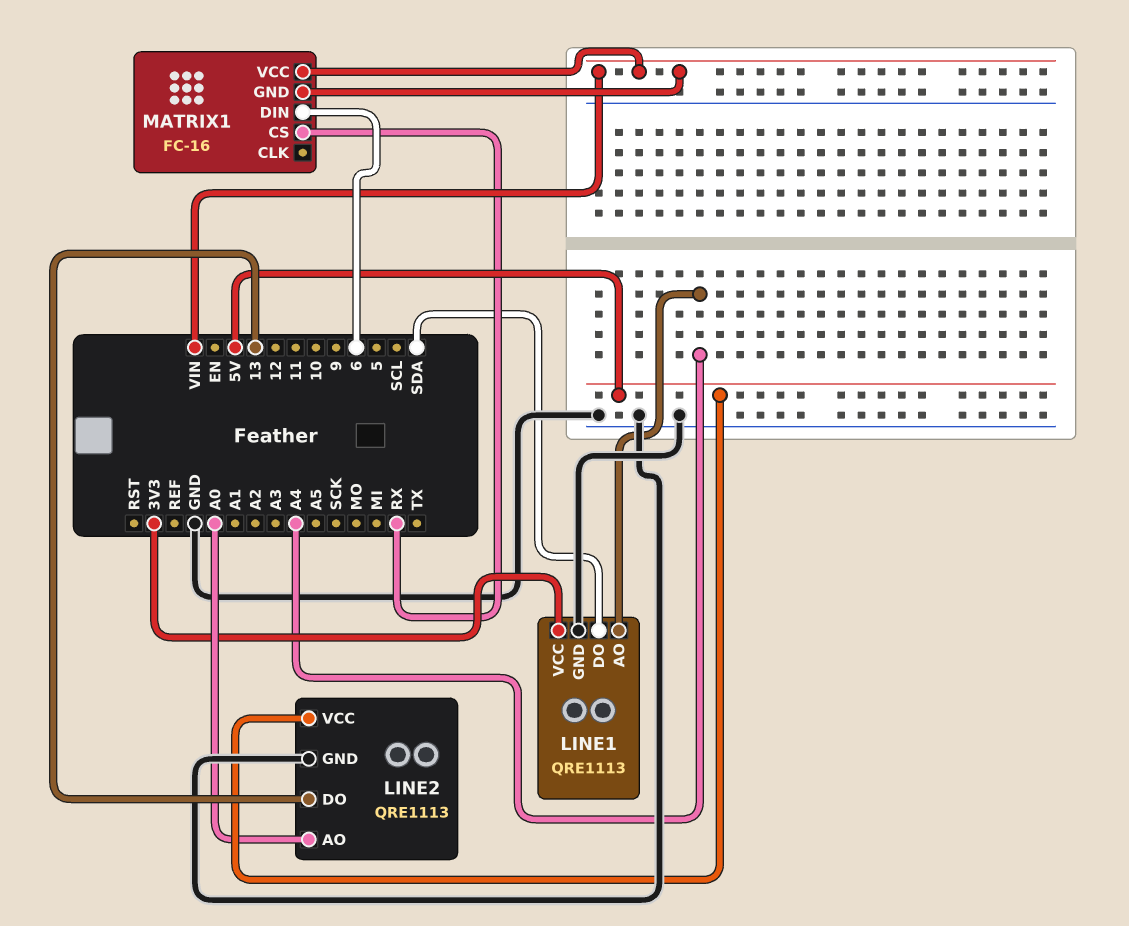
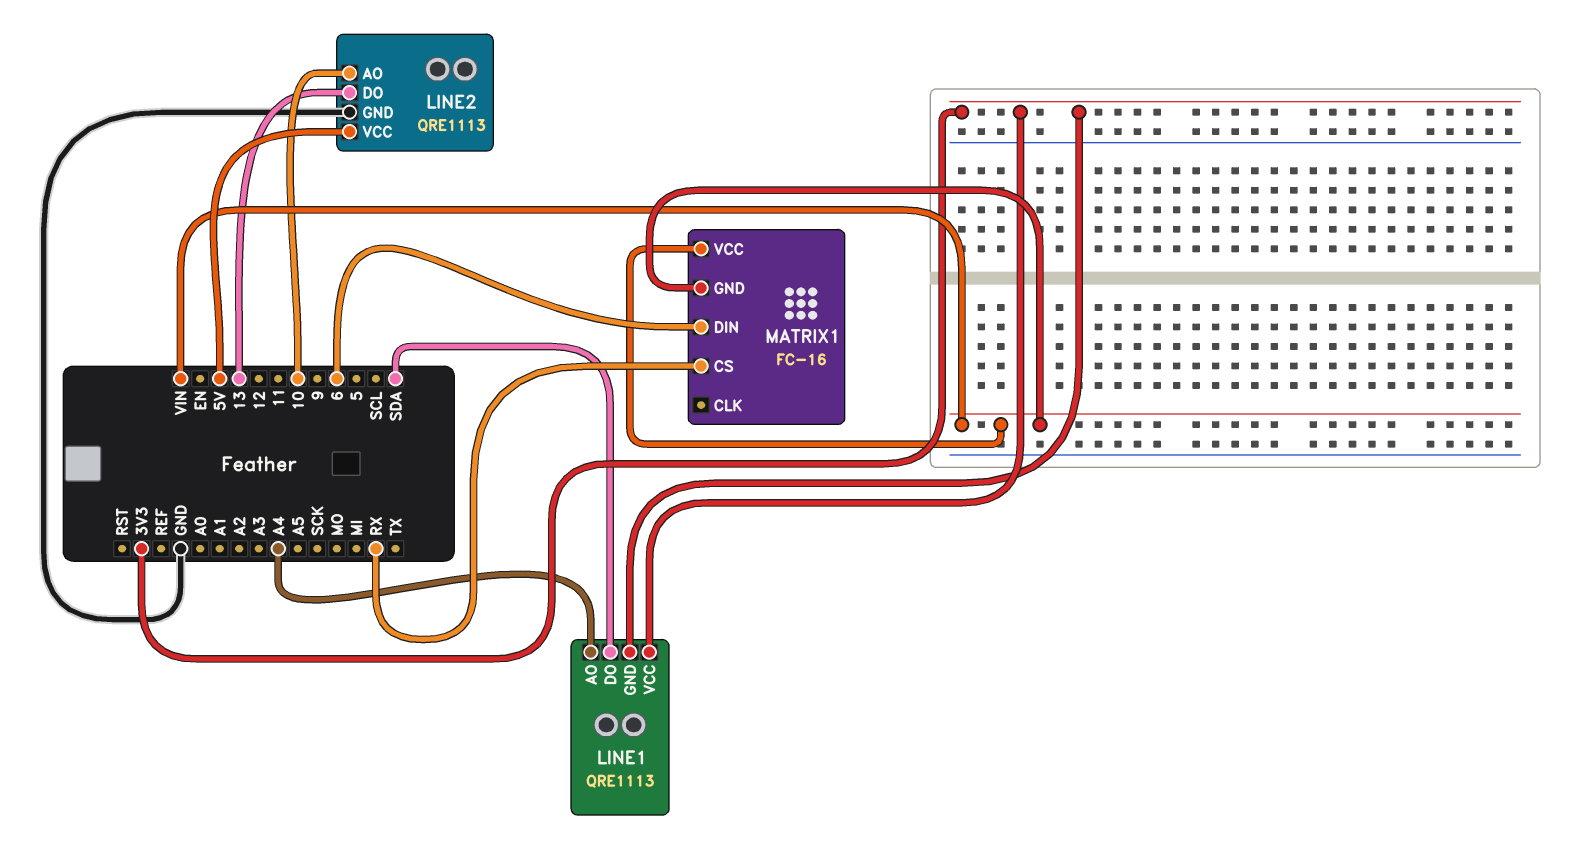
LINE1 pin GND: GND -> 3V3
LINE2 pin AO: A0 -> 10

